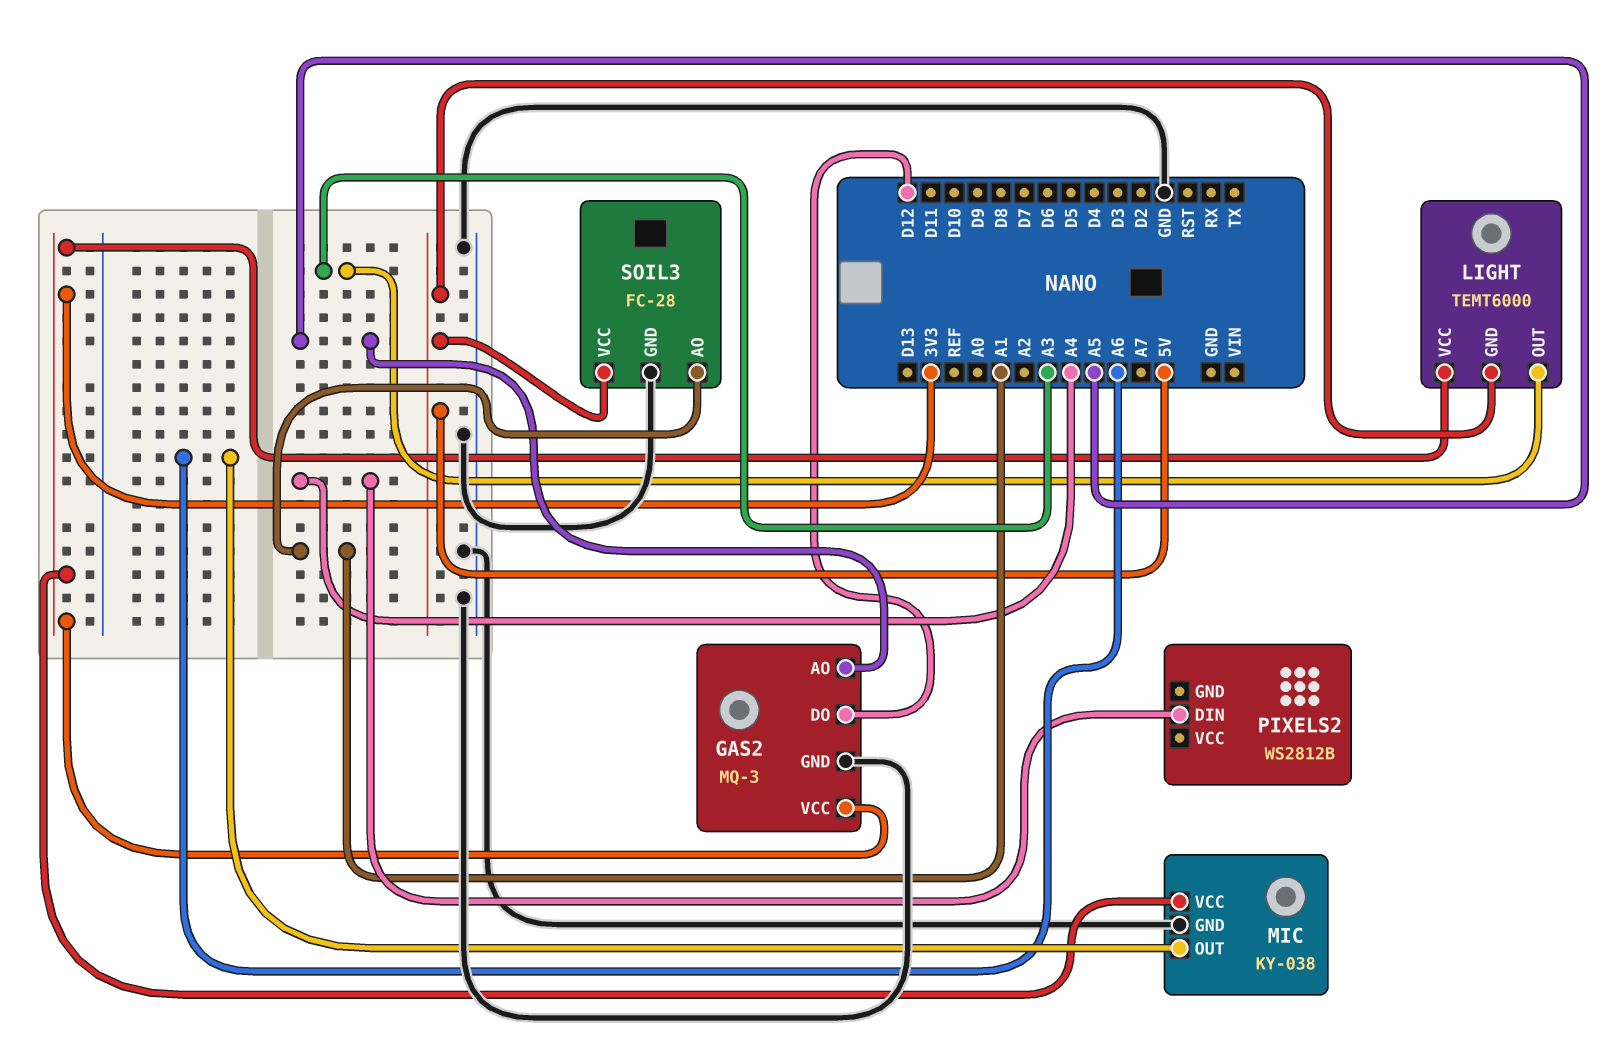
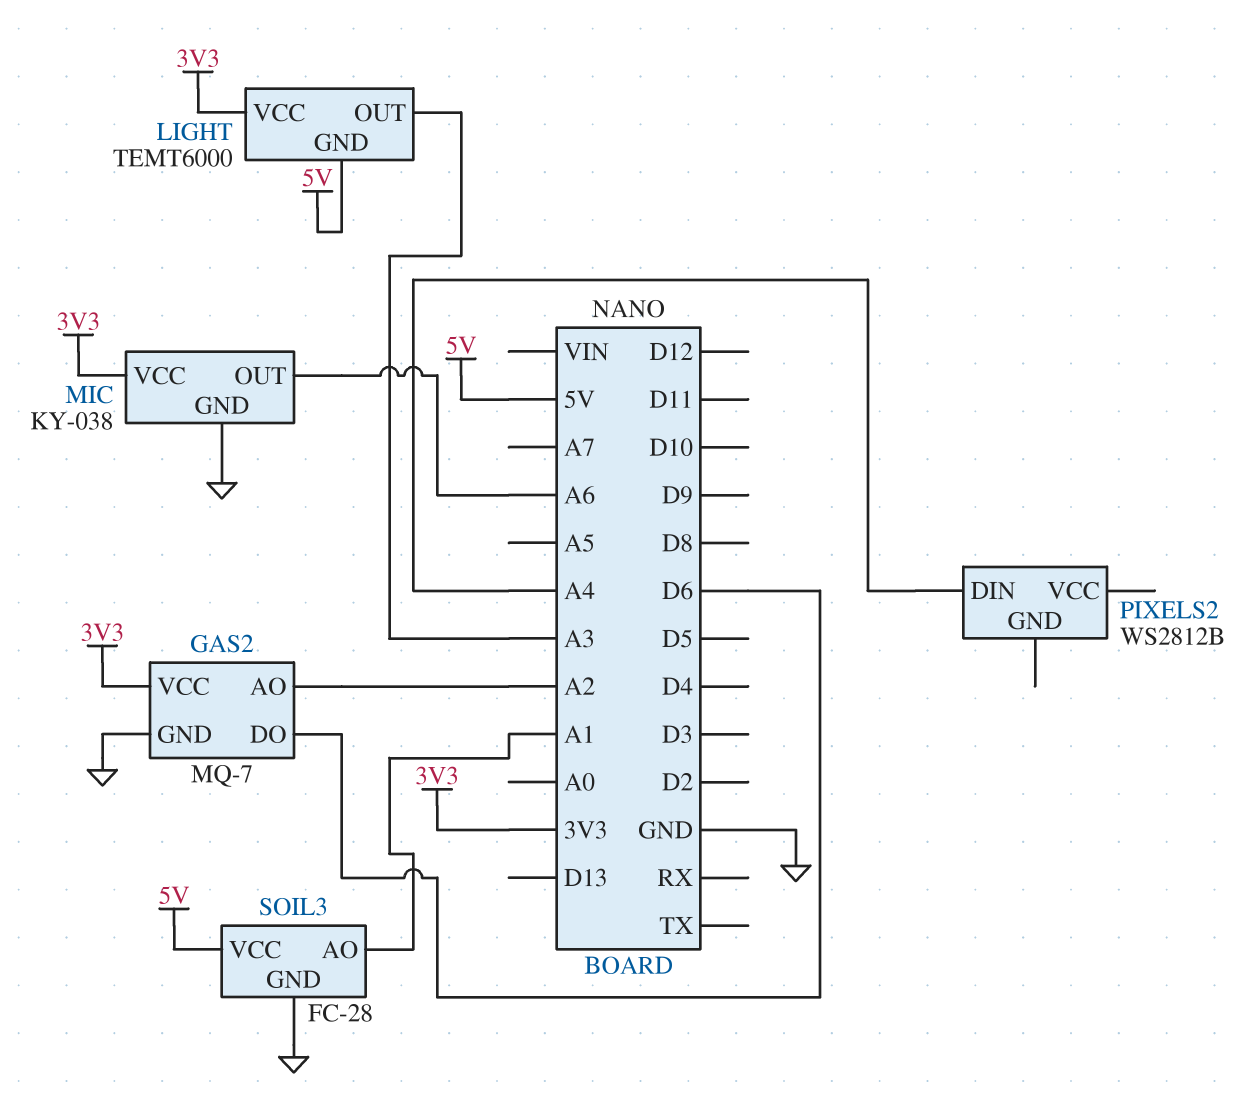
GAS2: MQ-3 -> MQ-7
GAS2 pin AO: A5 -> A2
GAS2 pin DO: D12 -> D6

